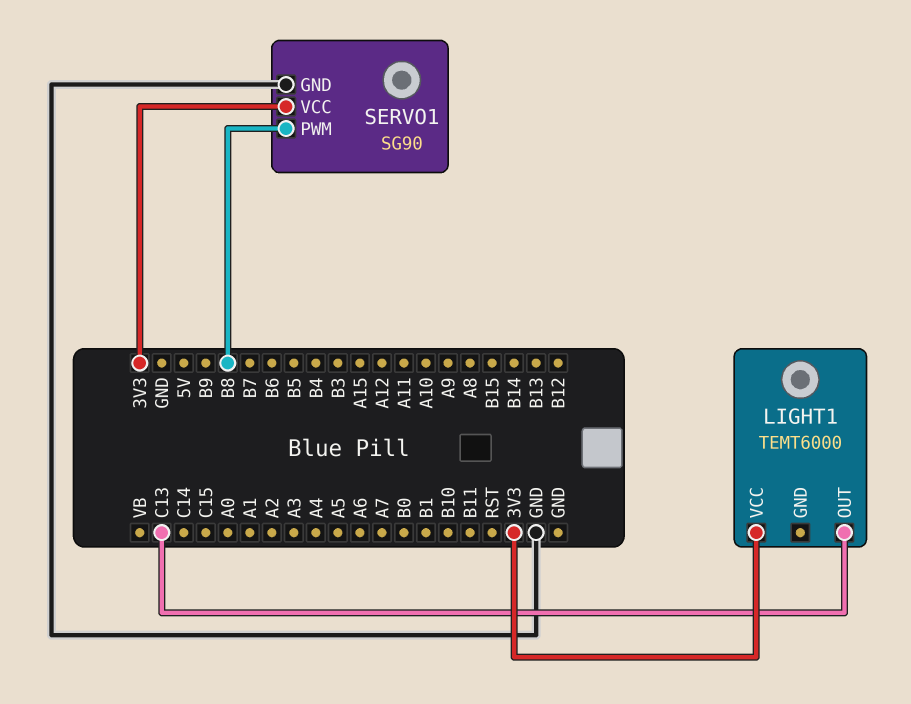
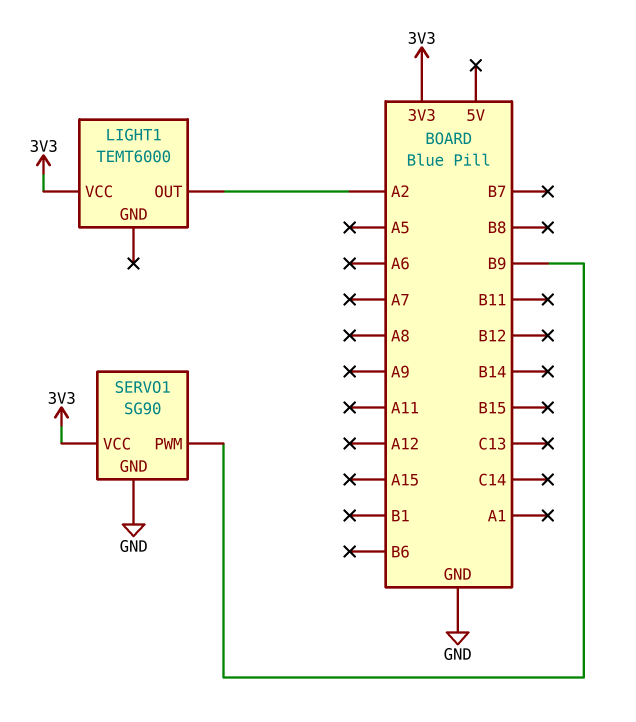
LIGHT1 pin OUT: C13 -> A2
SERVO1 pin PWM: B8 -> B9

